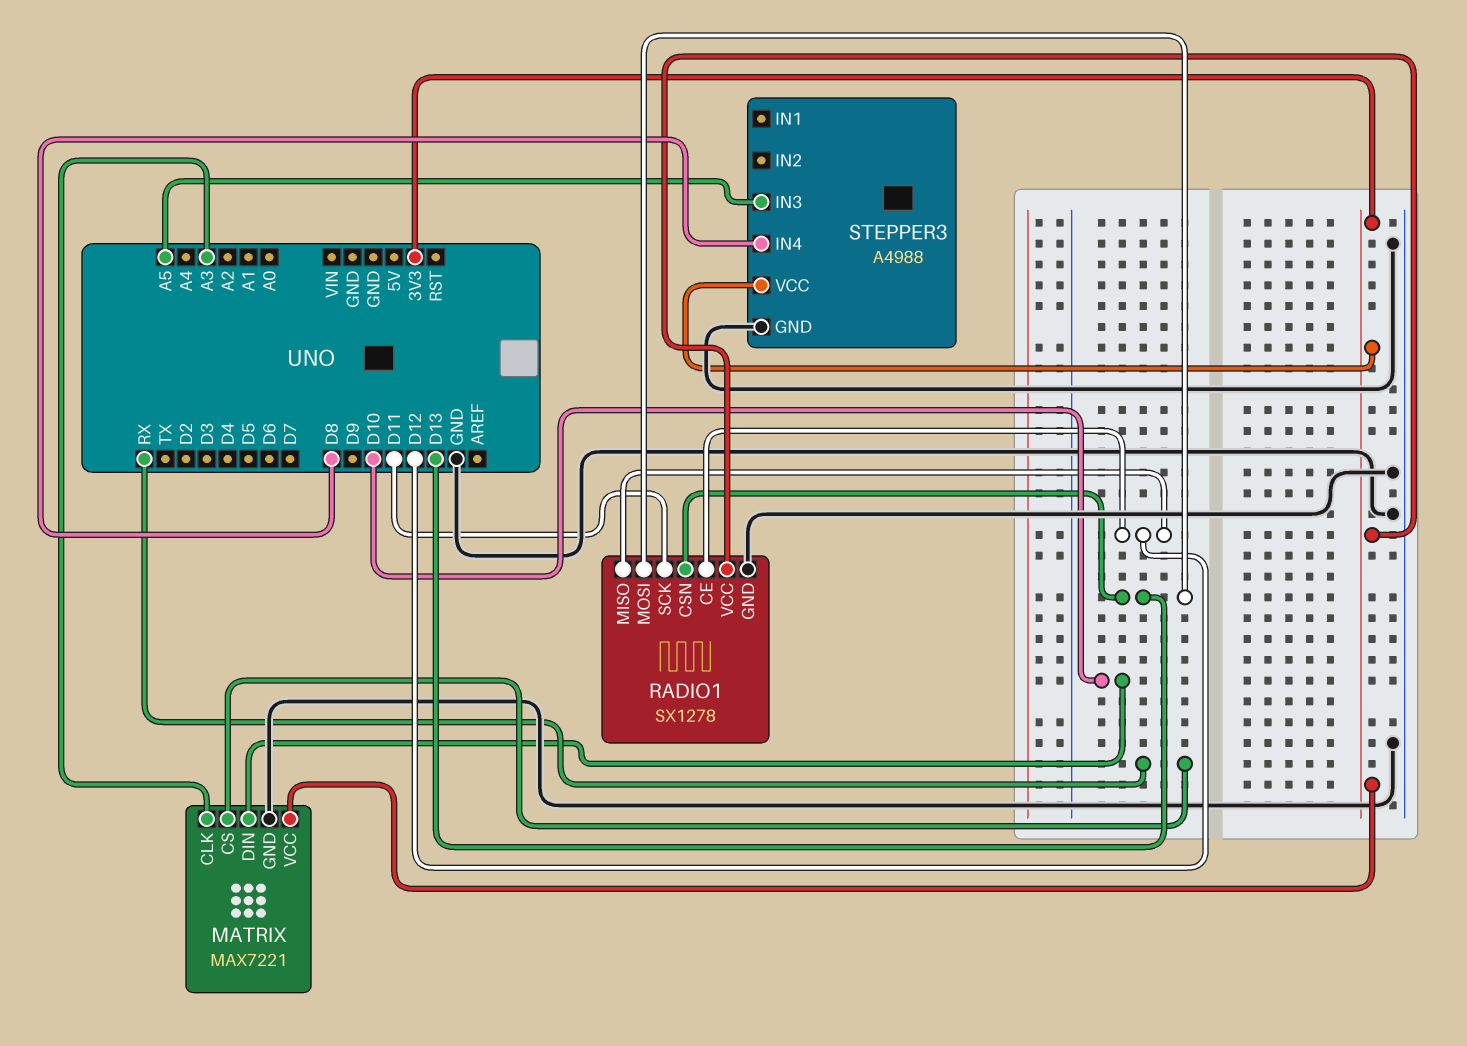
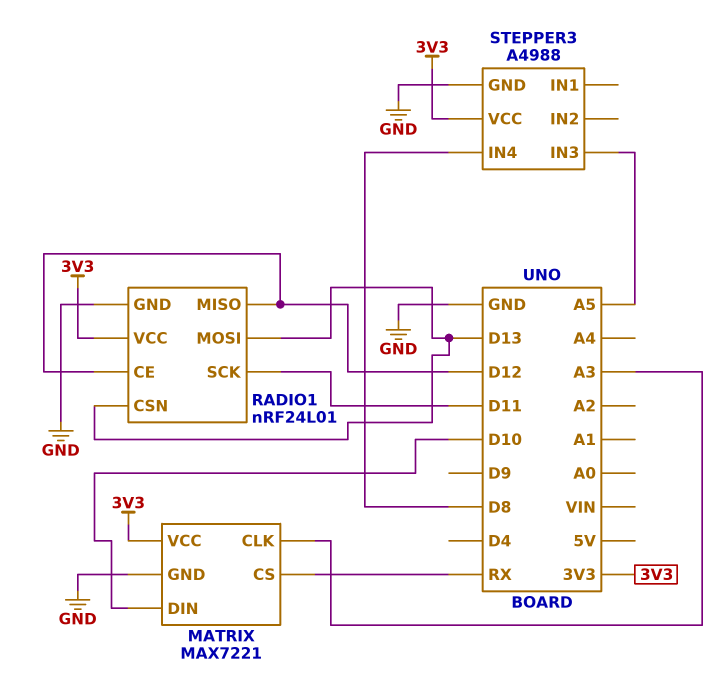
RADIO1: SX1278 -> nRF24L01

